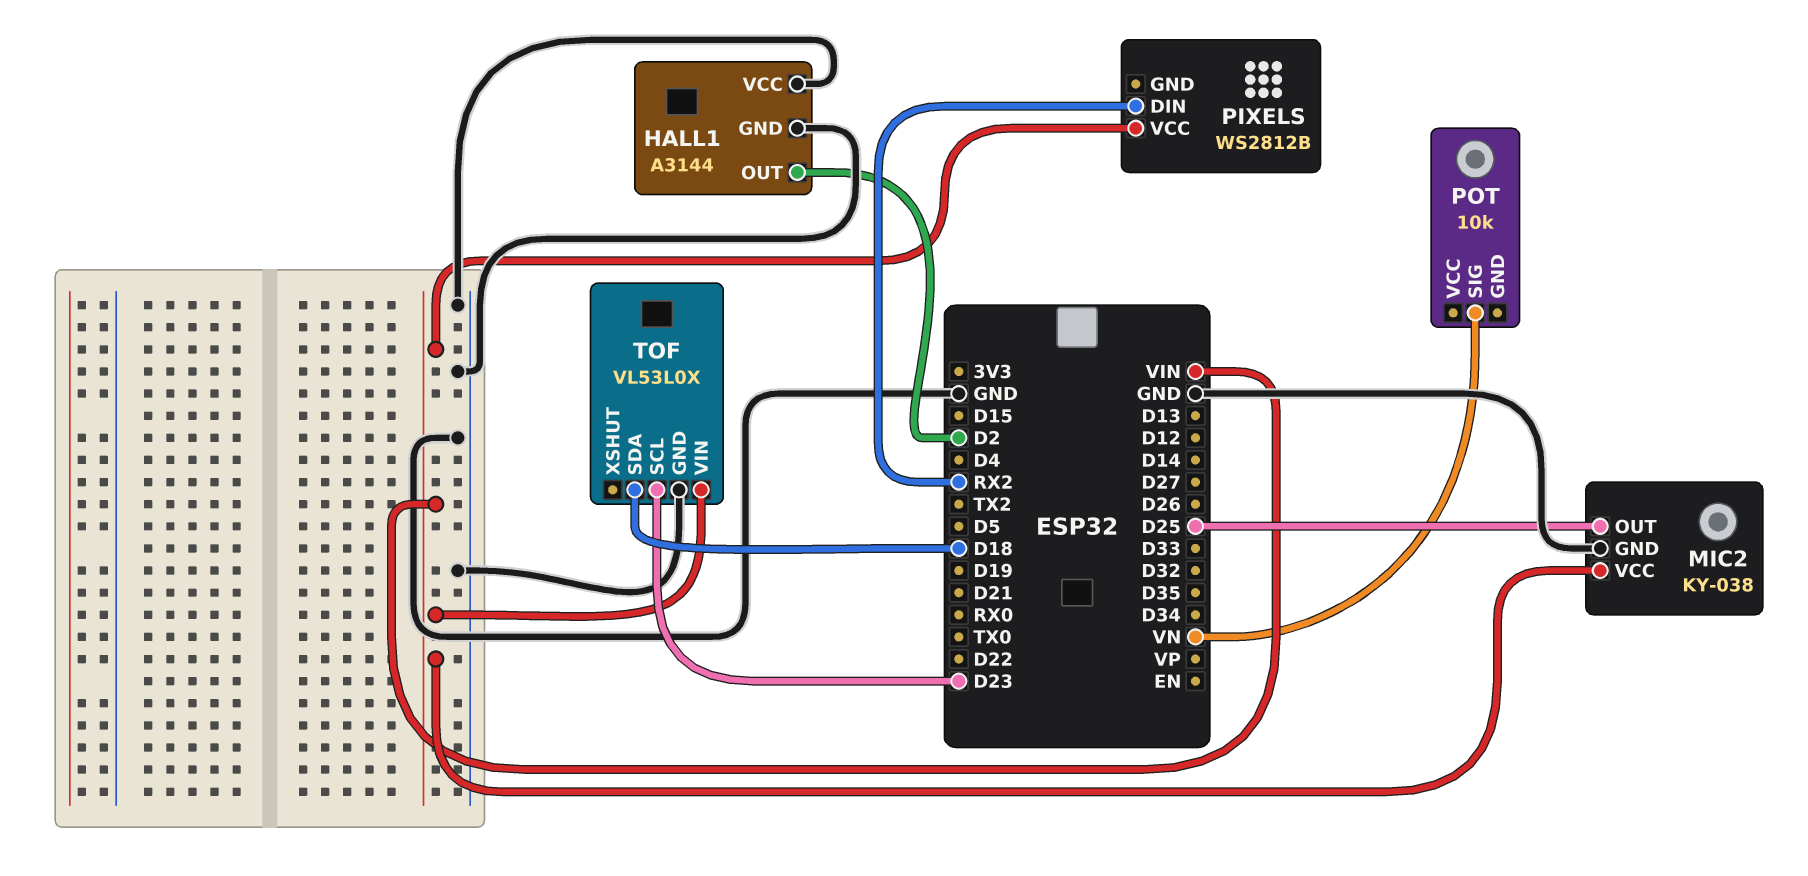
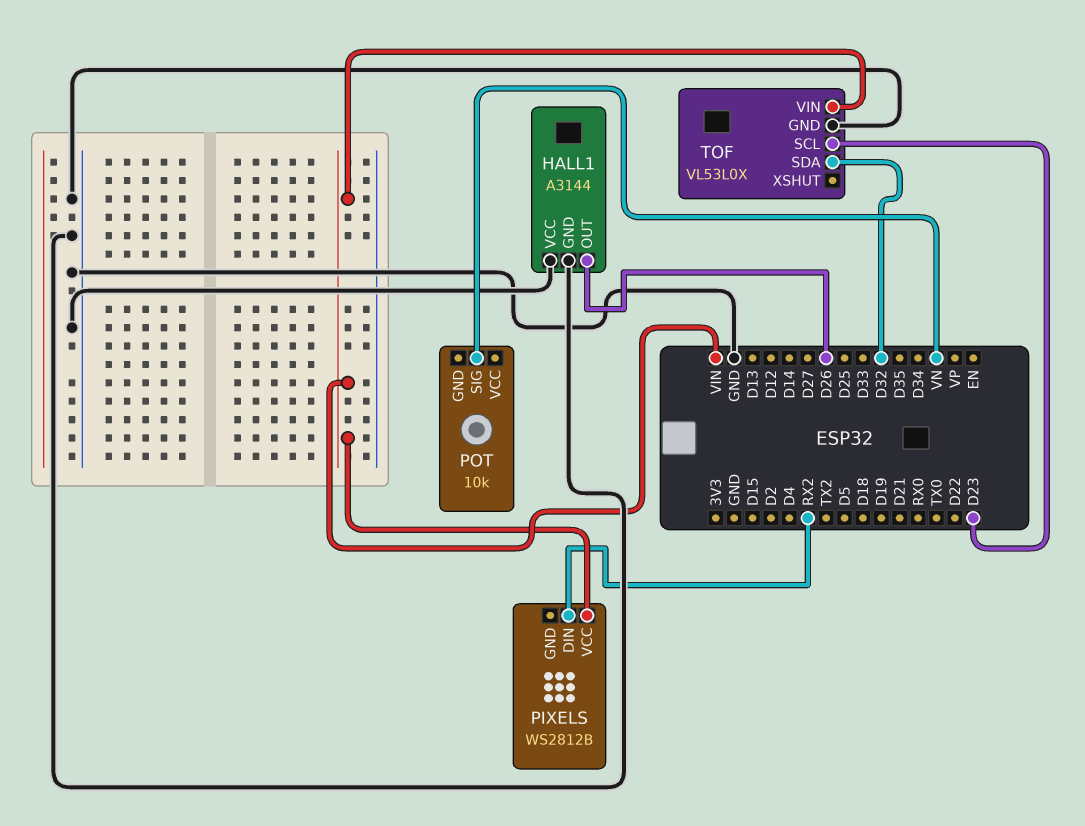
HALL1 pin OUT: D2 -> D26
MIC2: KY-038 -> none
MIC2 pin GND: GND -> none
MIC2 pin OUT: D25 -> none
MIC2 pin VCC: VIN -> none
TOF pin SDA: D18 -> D32

